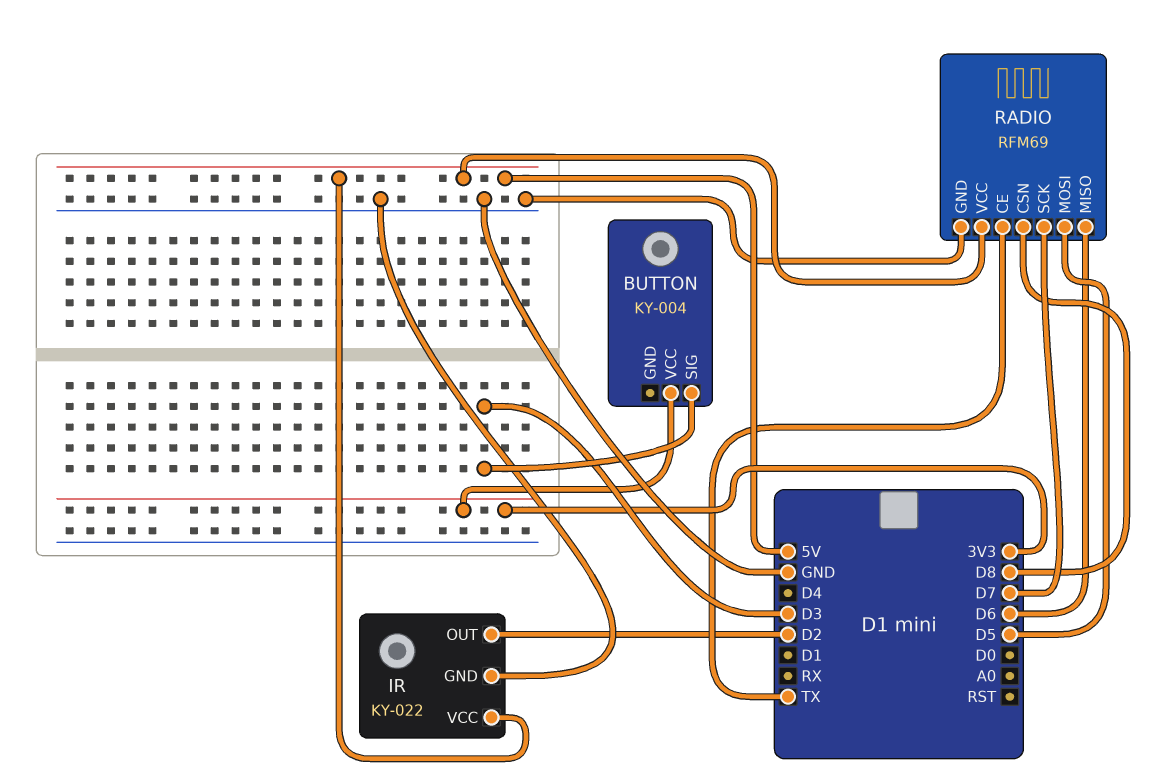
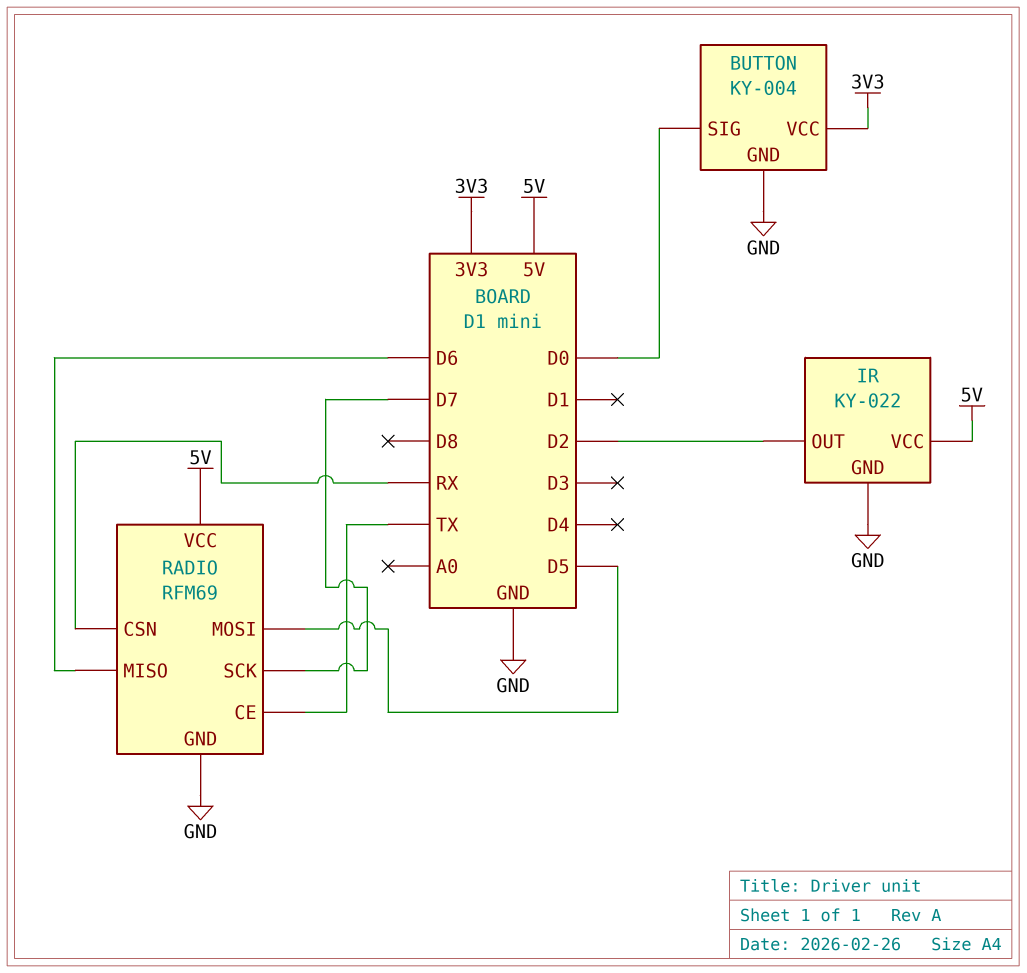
BUTTON pin GND: none -> GND
BUTTON pin SIG: D3 -> D0
RADIO pin CSN: D8 -> RX

